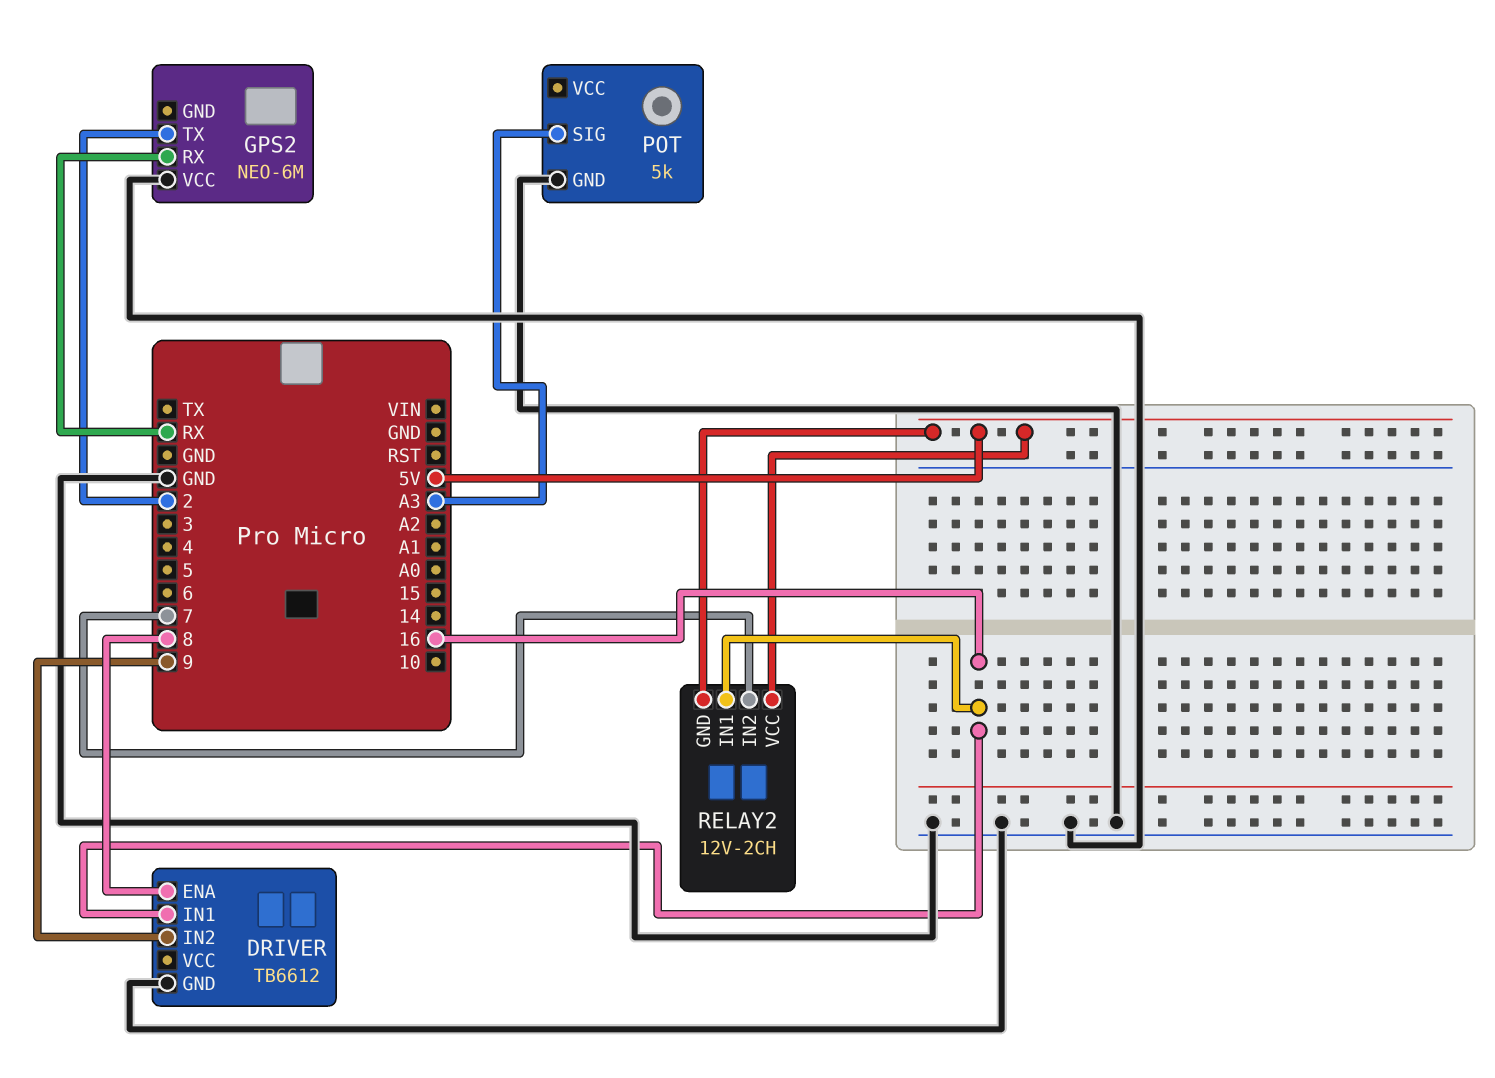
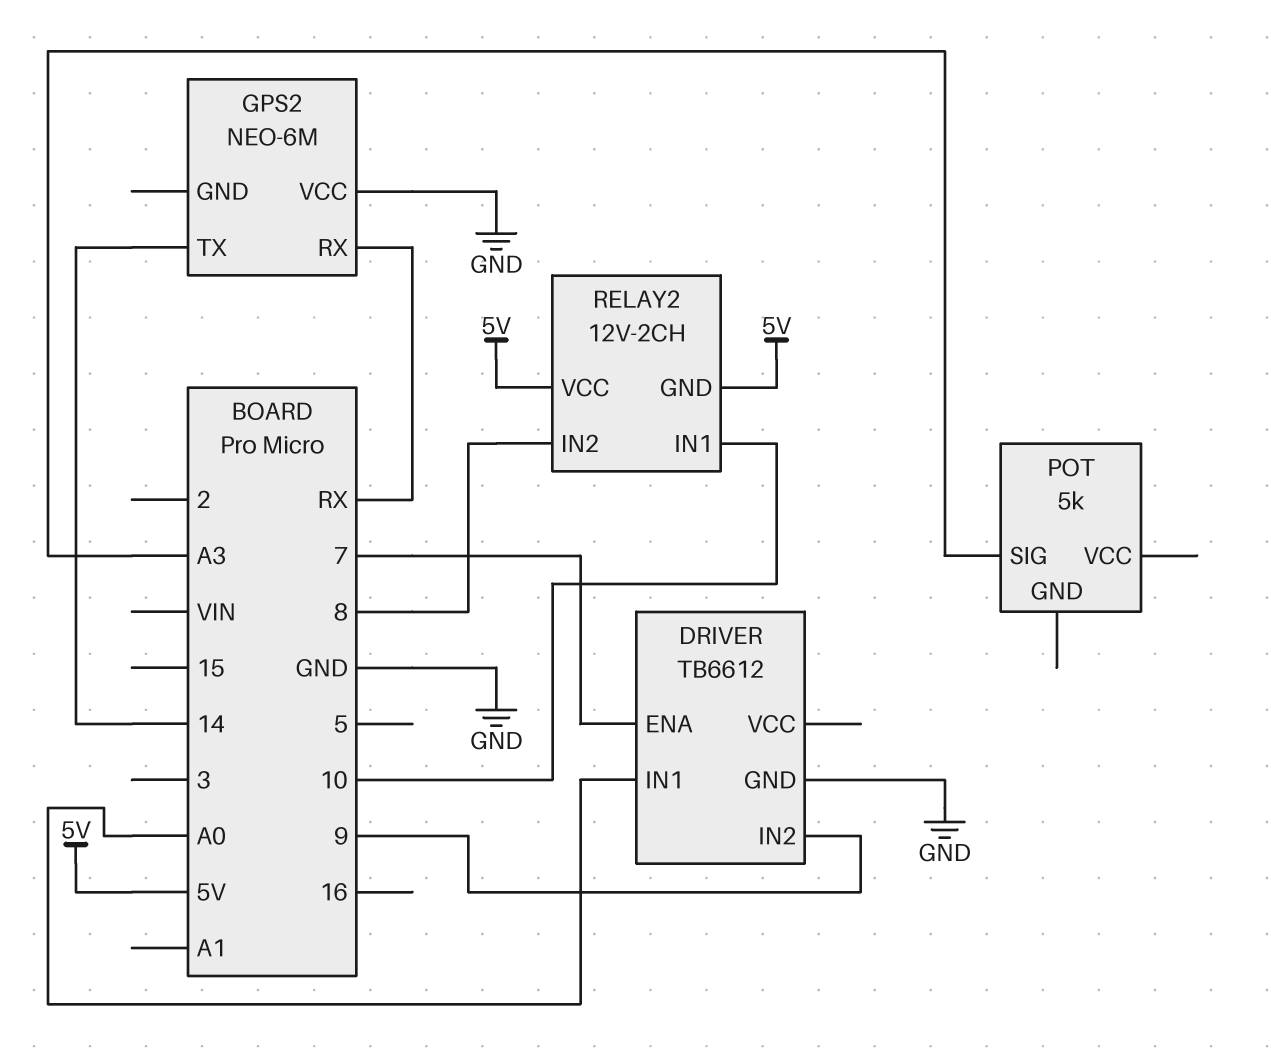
DRIVER pin ENA: 8 -> 7
DRIVER pin IN1: 16 -> A0
GPS2 pin TX: 2 -> 14
POT pin GND: GND -> none
RELAY2 pin IN1: 16 -> 10
RELAY2 pin IN2: 7 -> 8

